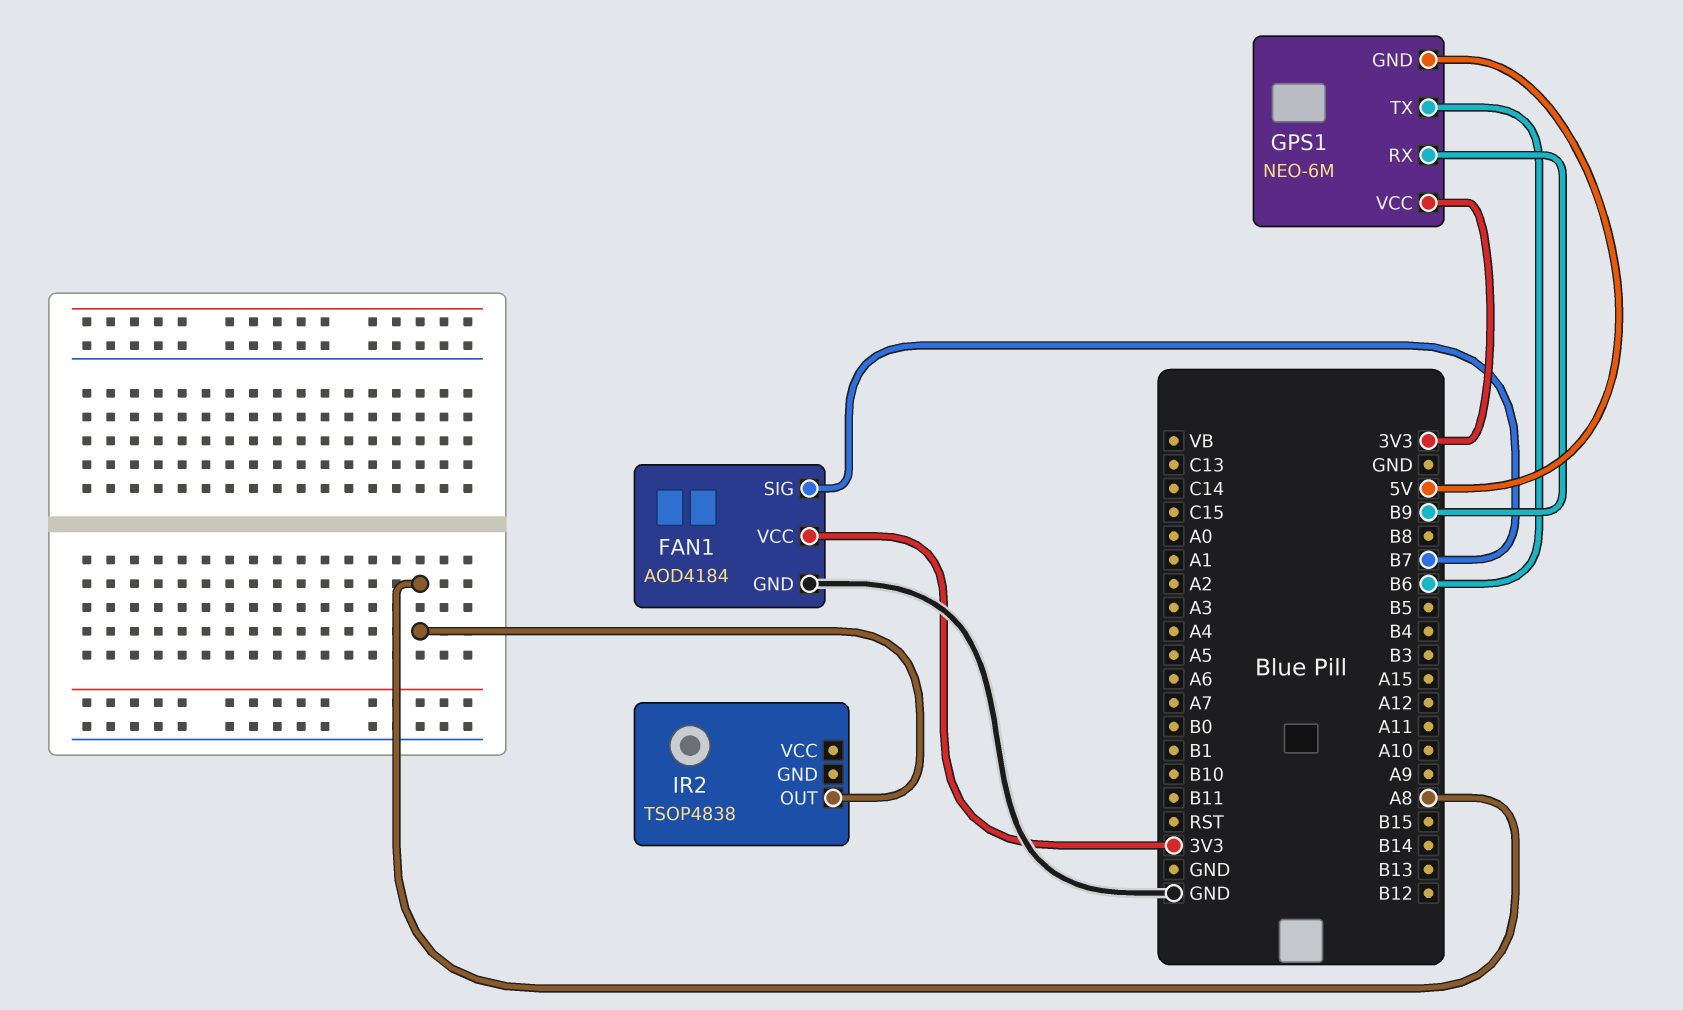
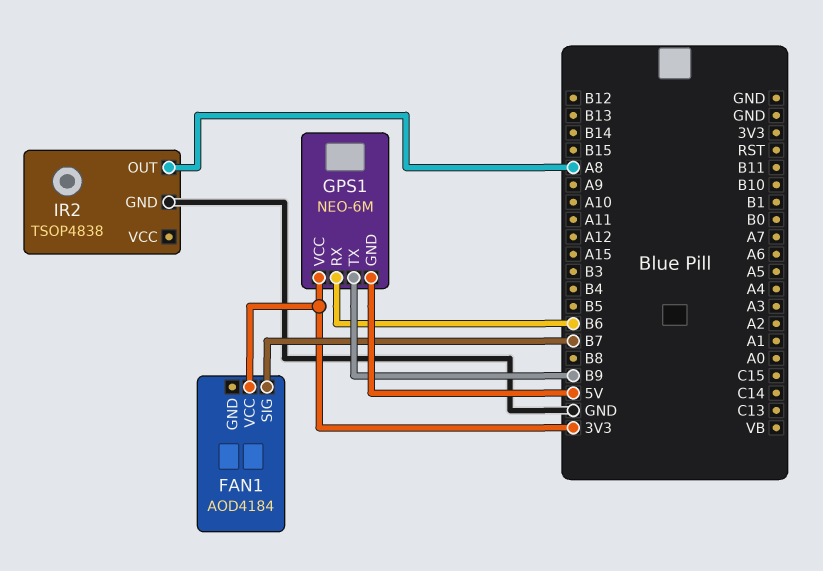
FAN1 pin GND: GND -> none
GPS1 pin RX: B9 -> B6
GPS1 pin TX: B6 -> B9
IR2 pin GND: none -> GND

